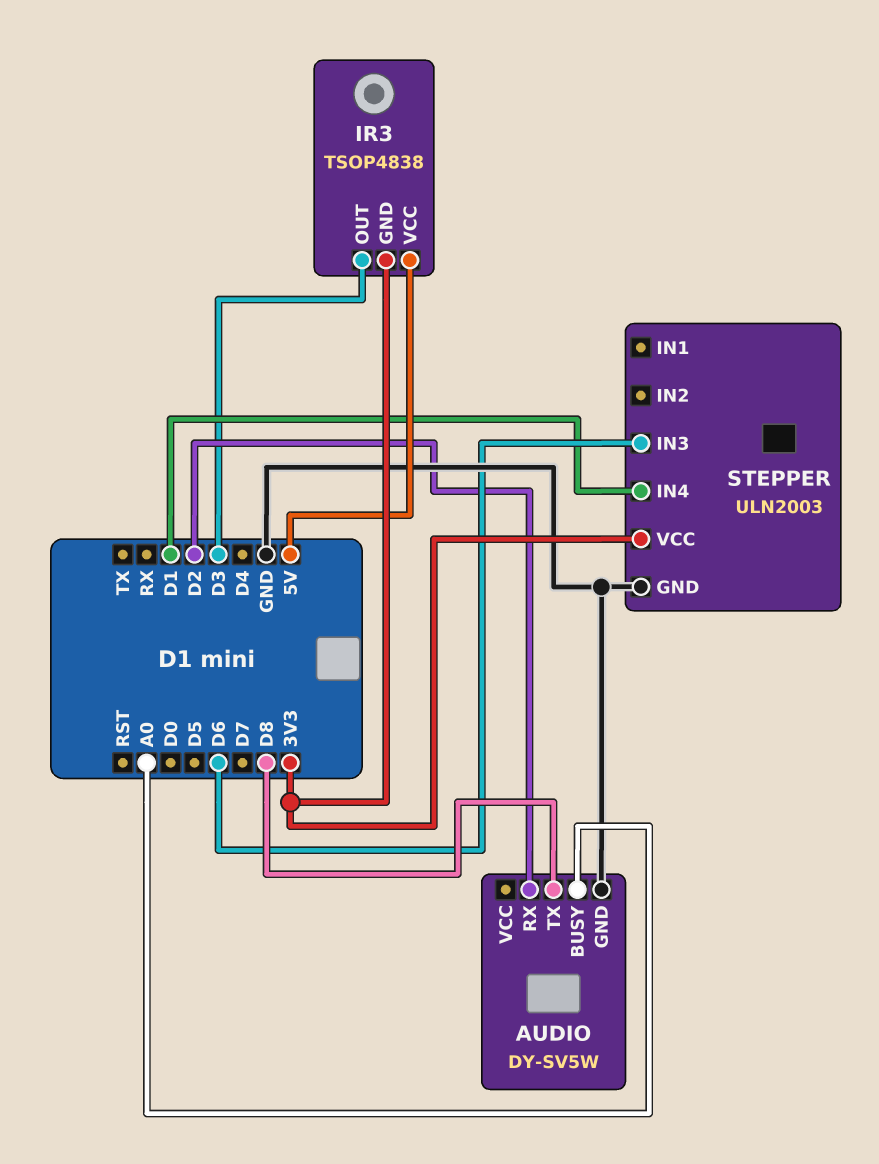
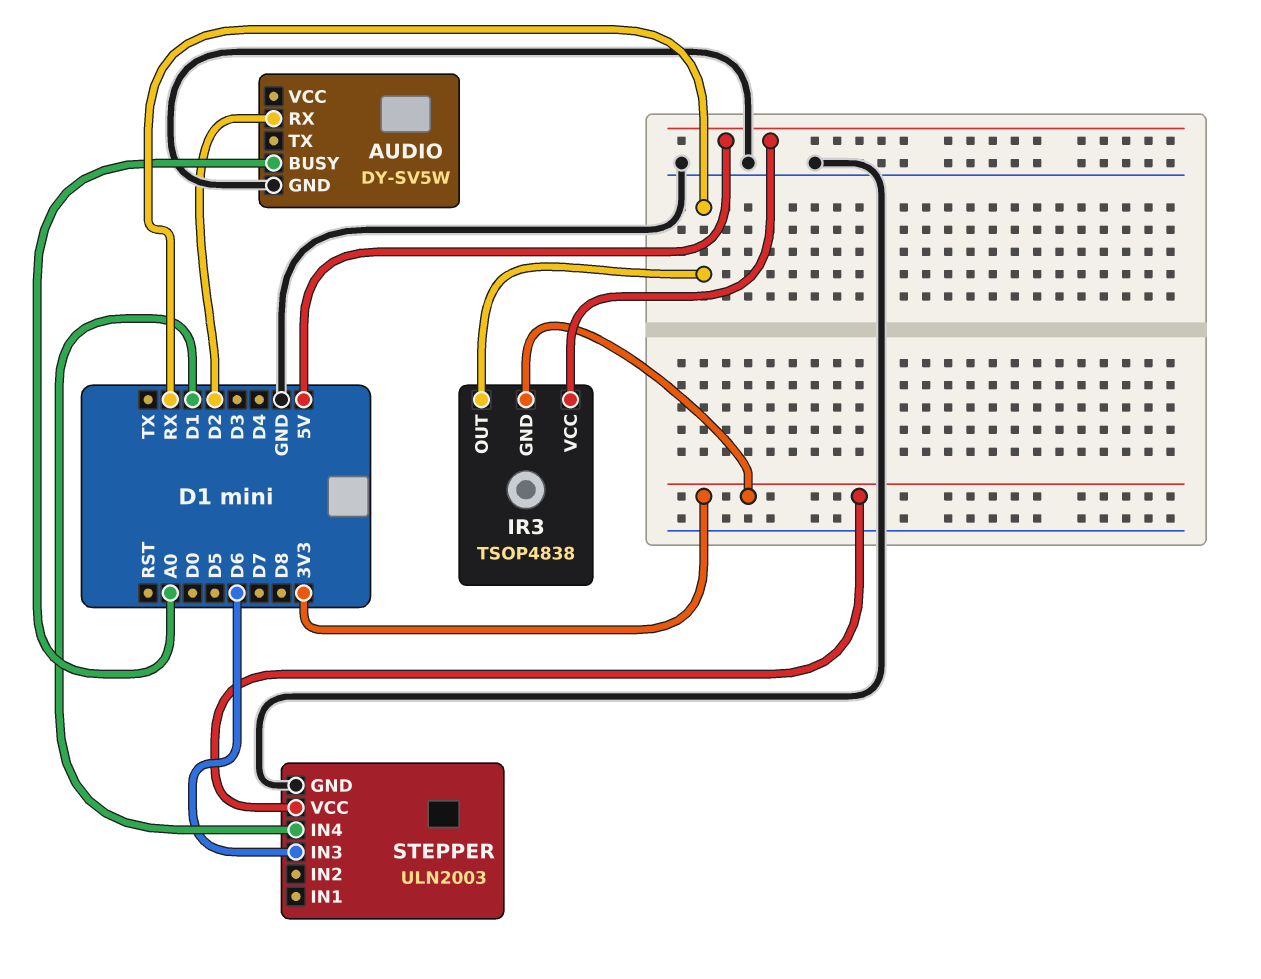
AUDIO pin TX: D8 -> none
IR3 pin OUT: D3 -> RX

